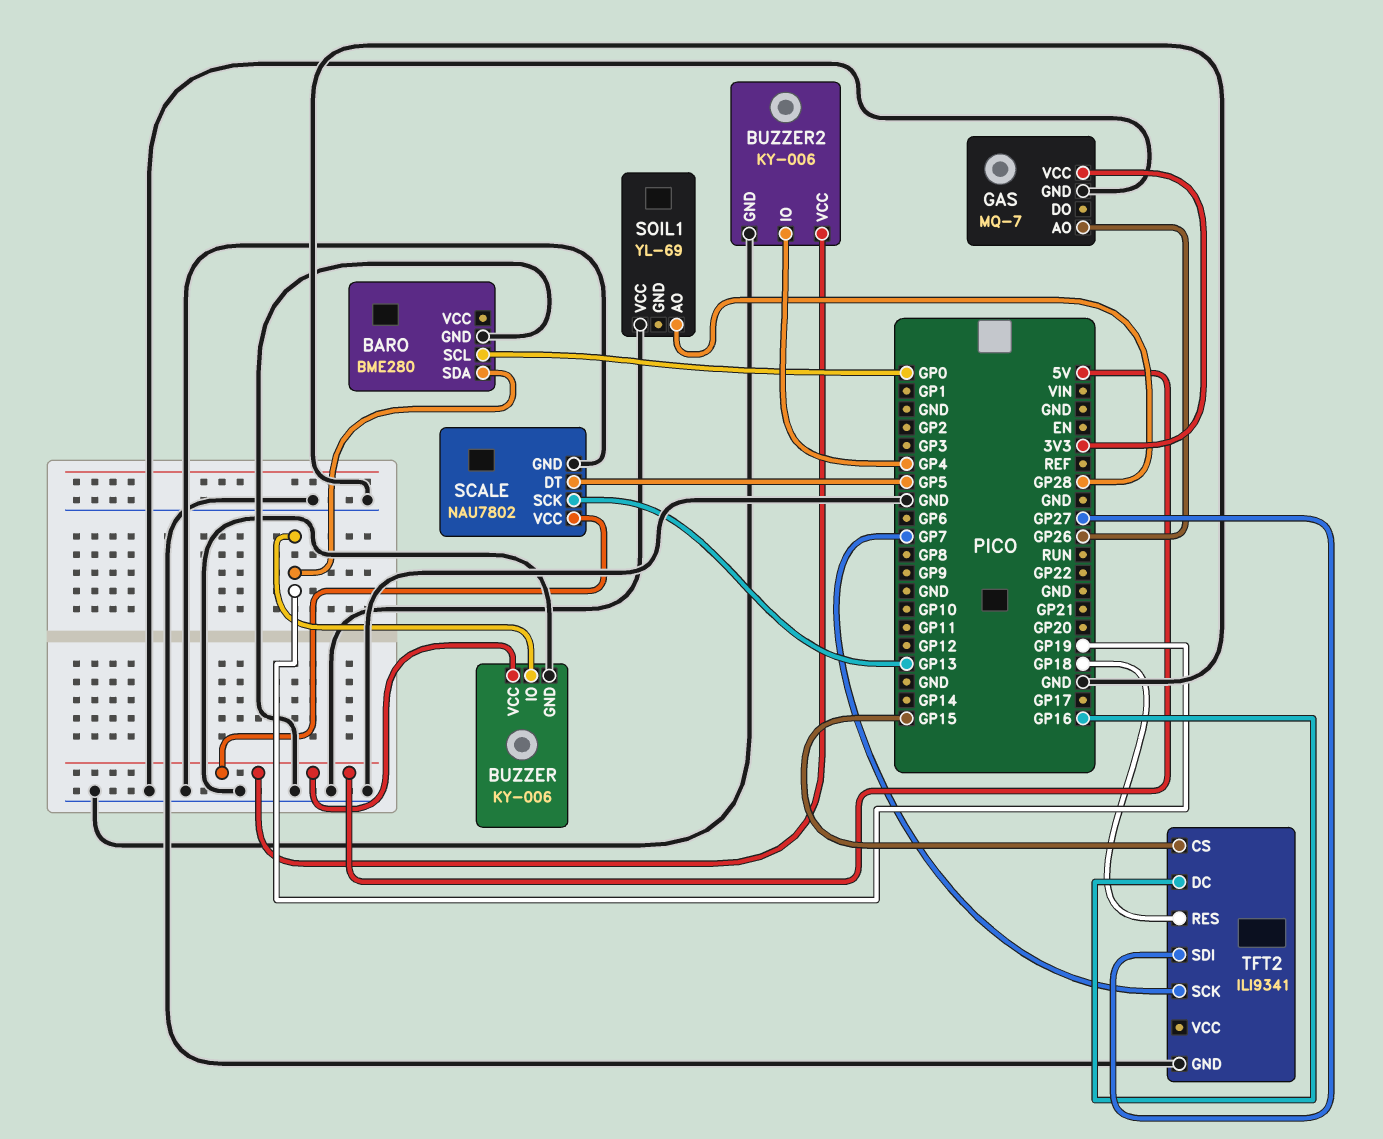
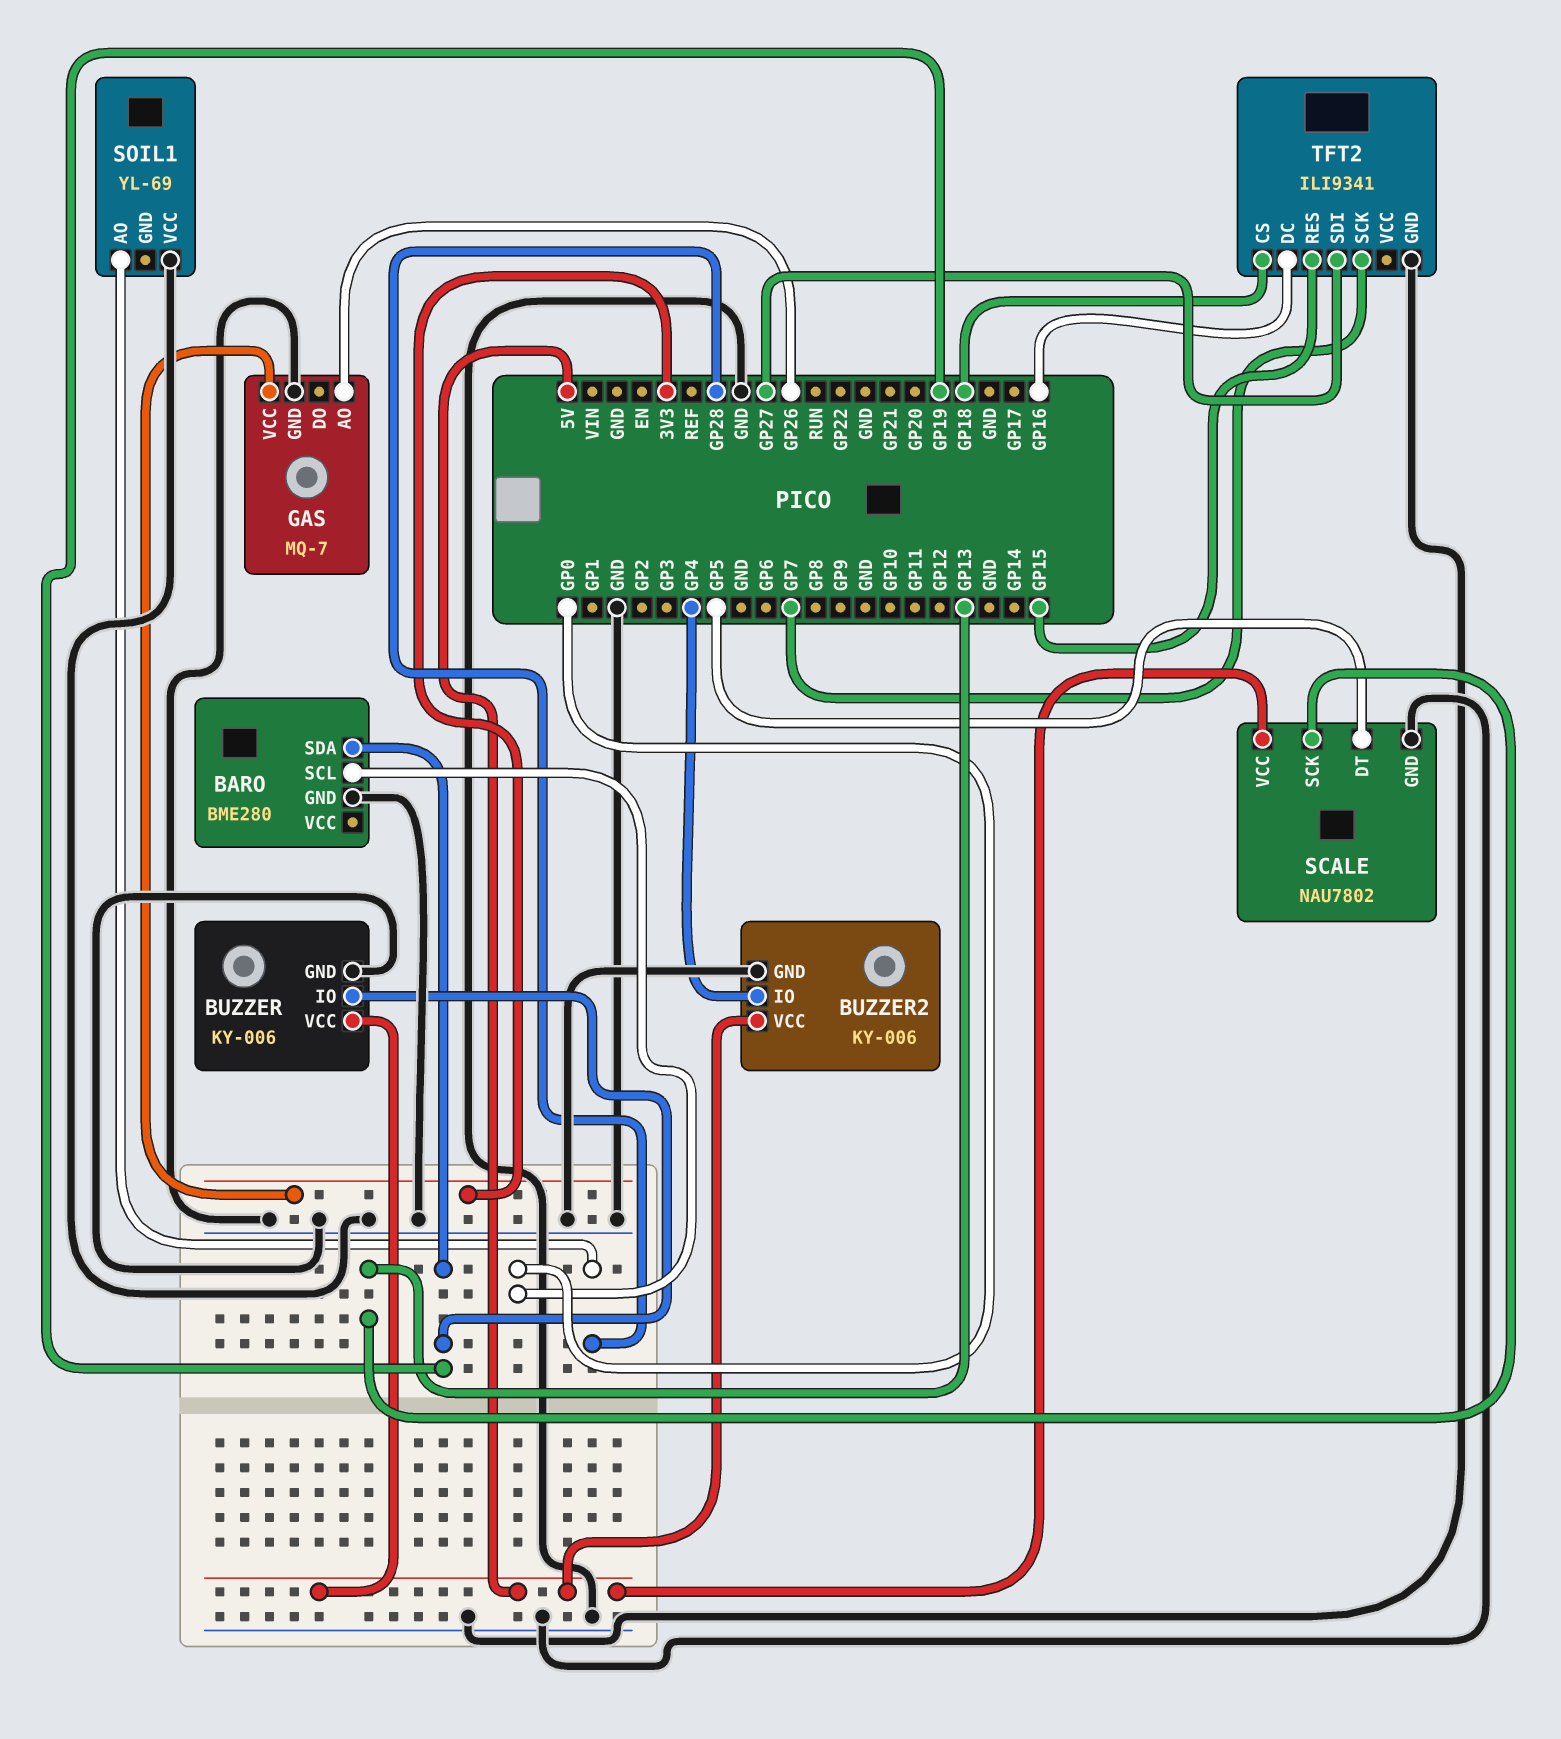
TFT2 pin CS: GP15 -> GP18
TFT2 pin RES: GP18 -> GP15

